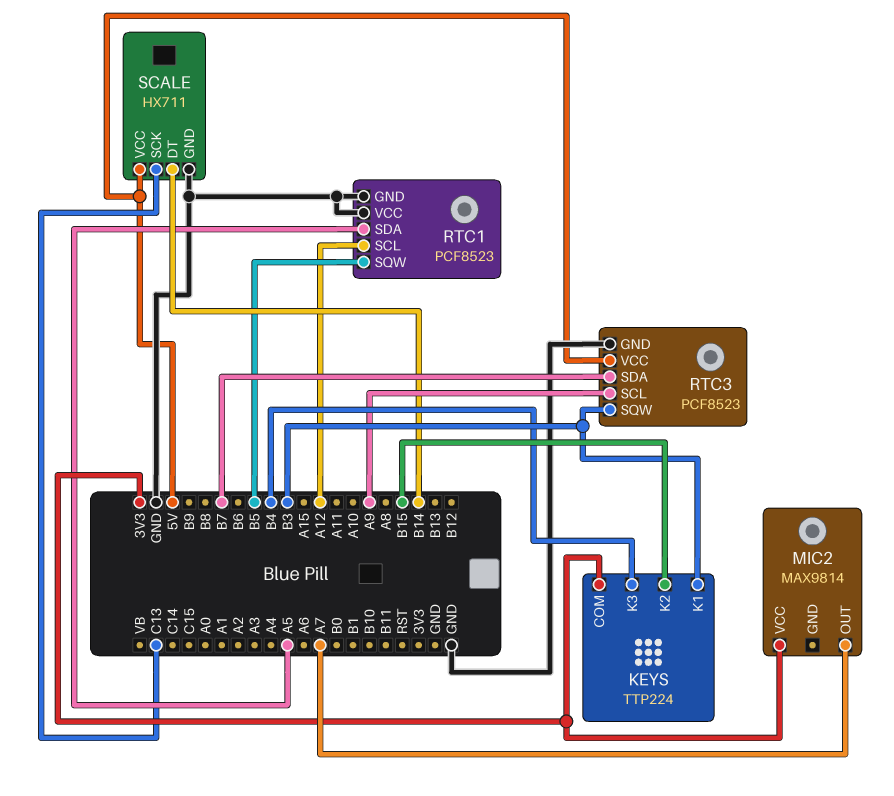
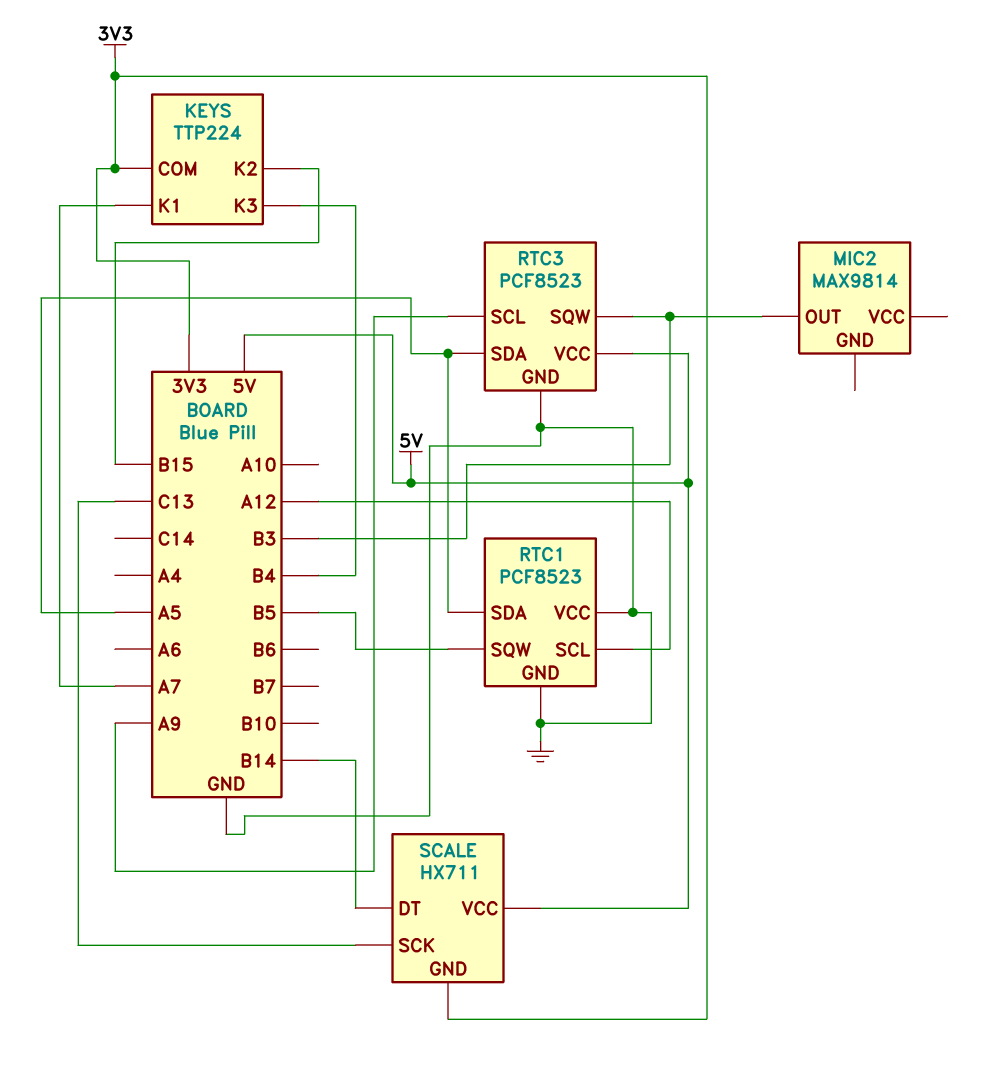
KEYS pin K1: B3 -> A7
MIC2 pin OUT: A7 -> B3
MIC2 pin VCC: 3V3 -> none
RTC3 pin SDA: B7 -> A5
SCALE pin GND: GND -> 3V3

